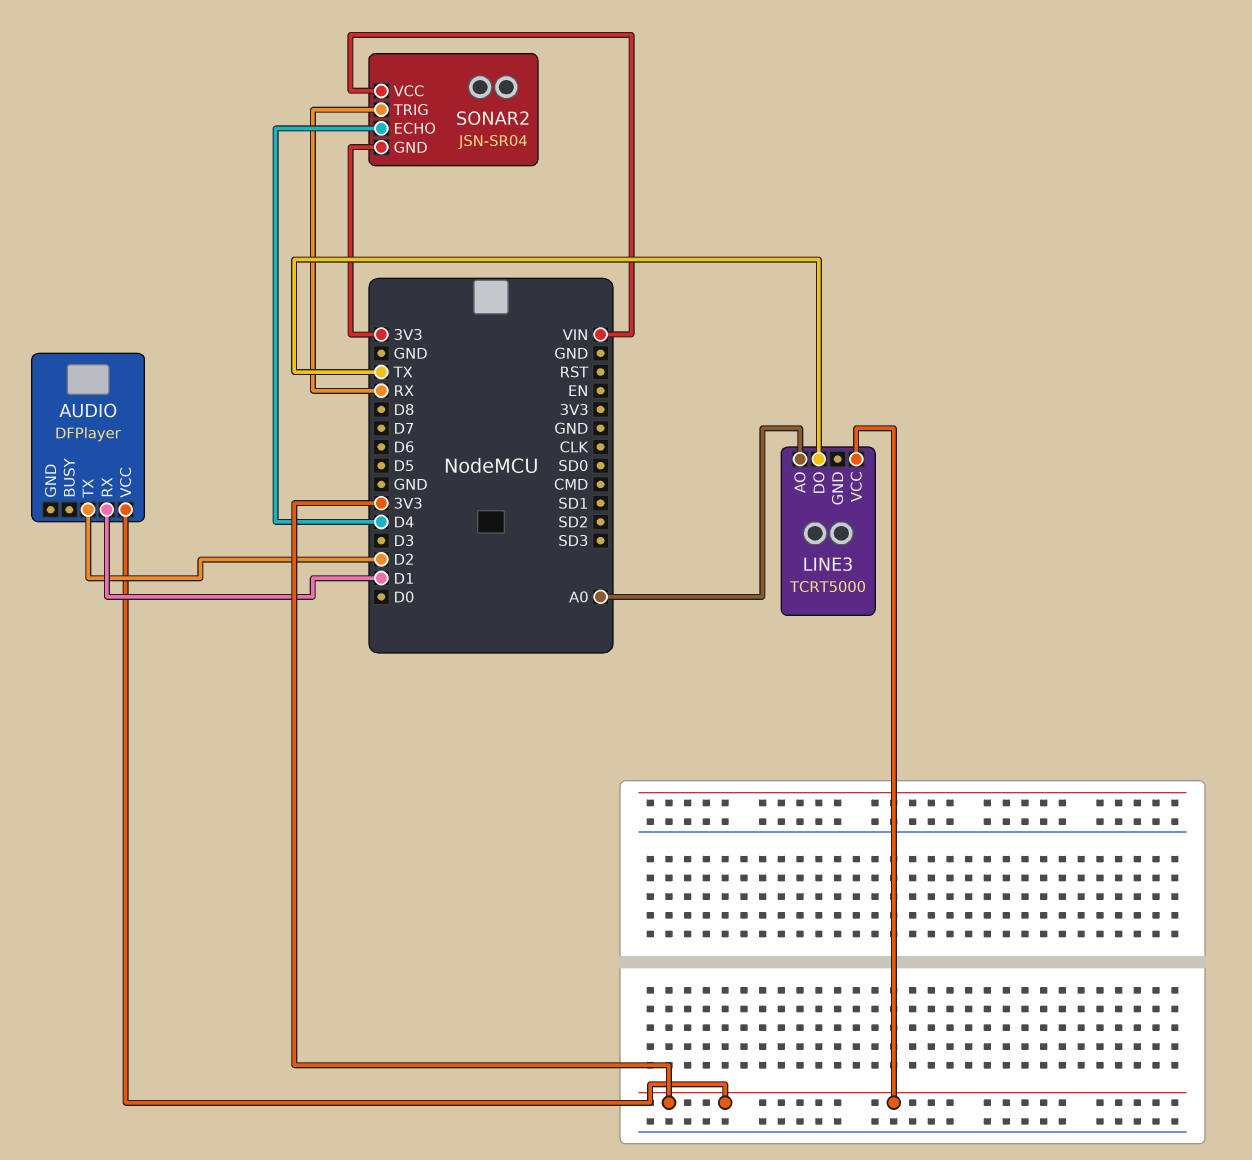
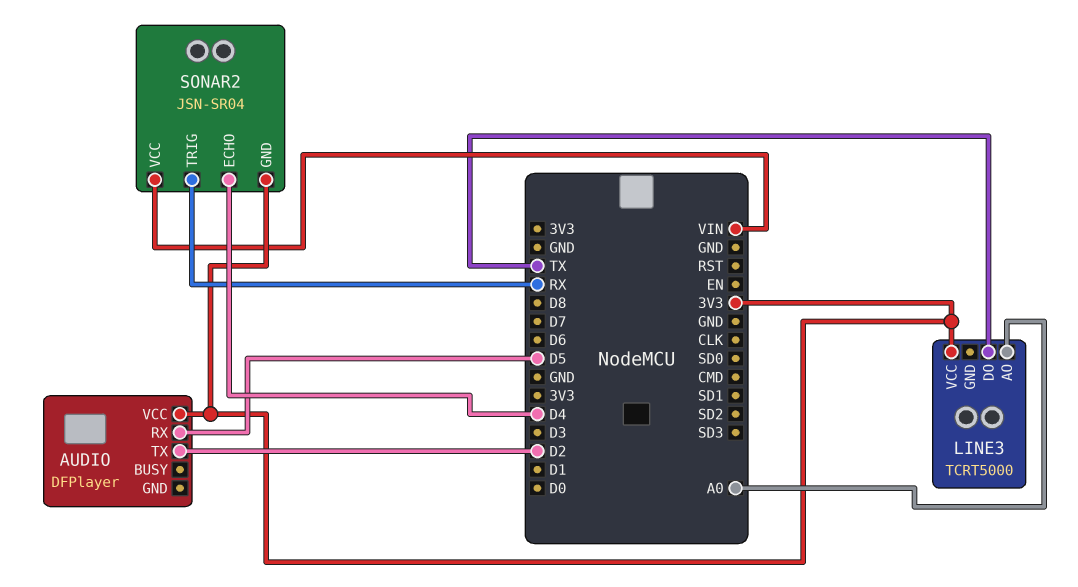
AUDIO pin RX: D1 -> D5

